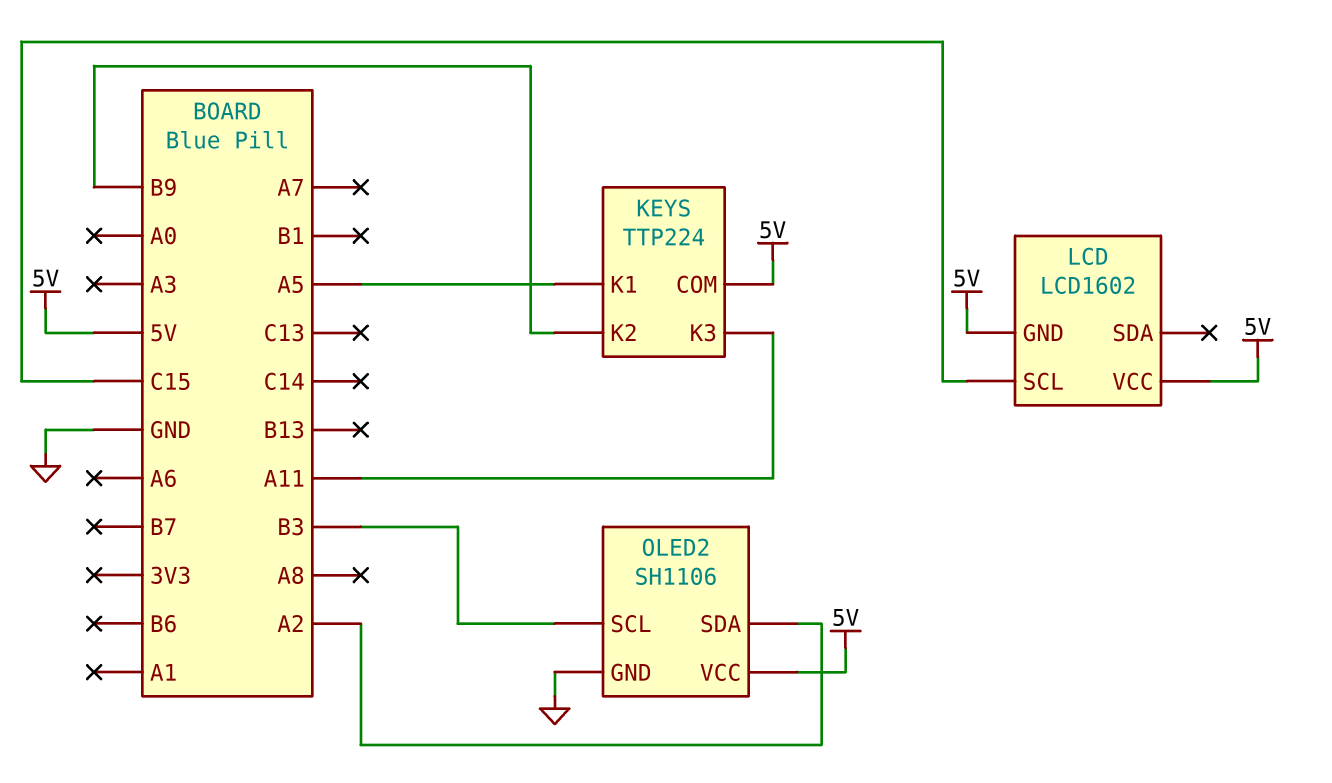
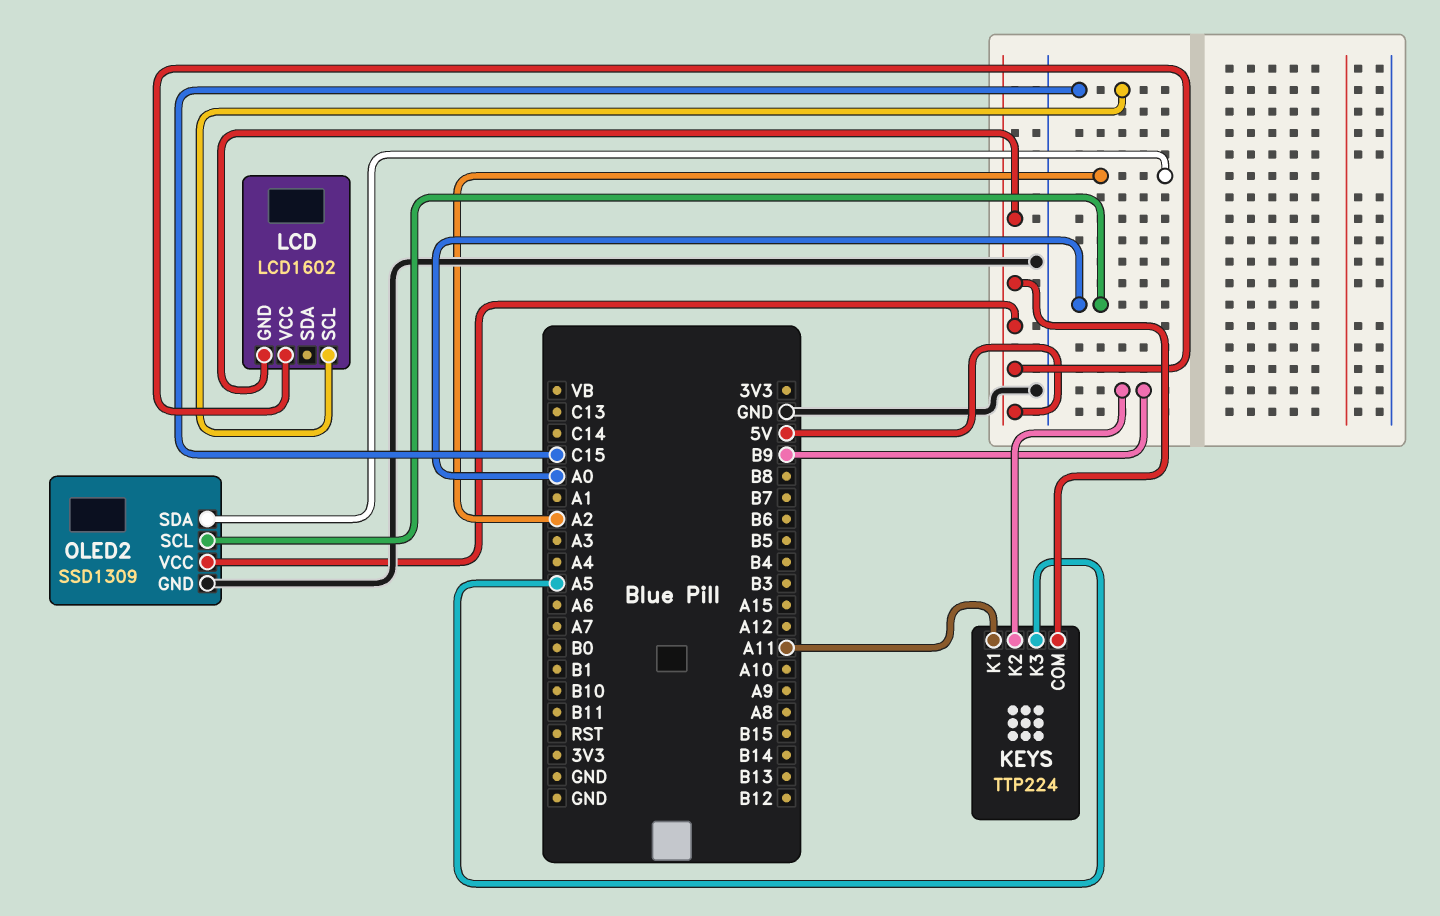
KEYS pin K1: A5 -> A11
KEYS pin K3: A11 -> A5
OLED2: SH1106 -> SSD1309
OLED2 pin SCL: B3 -> A0

